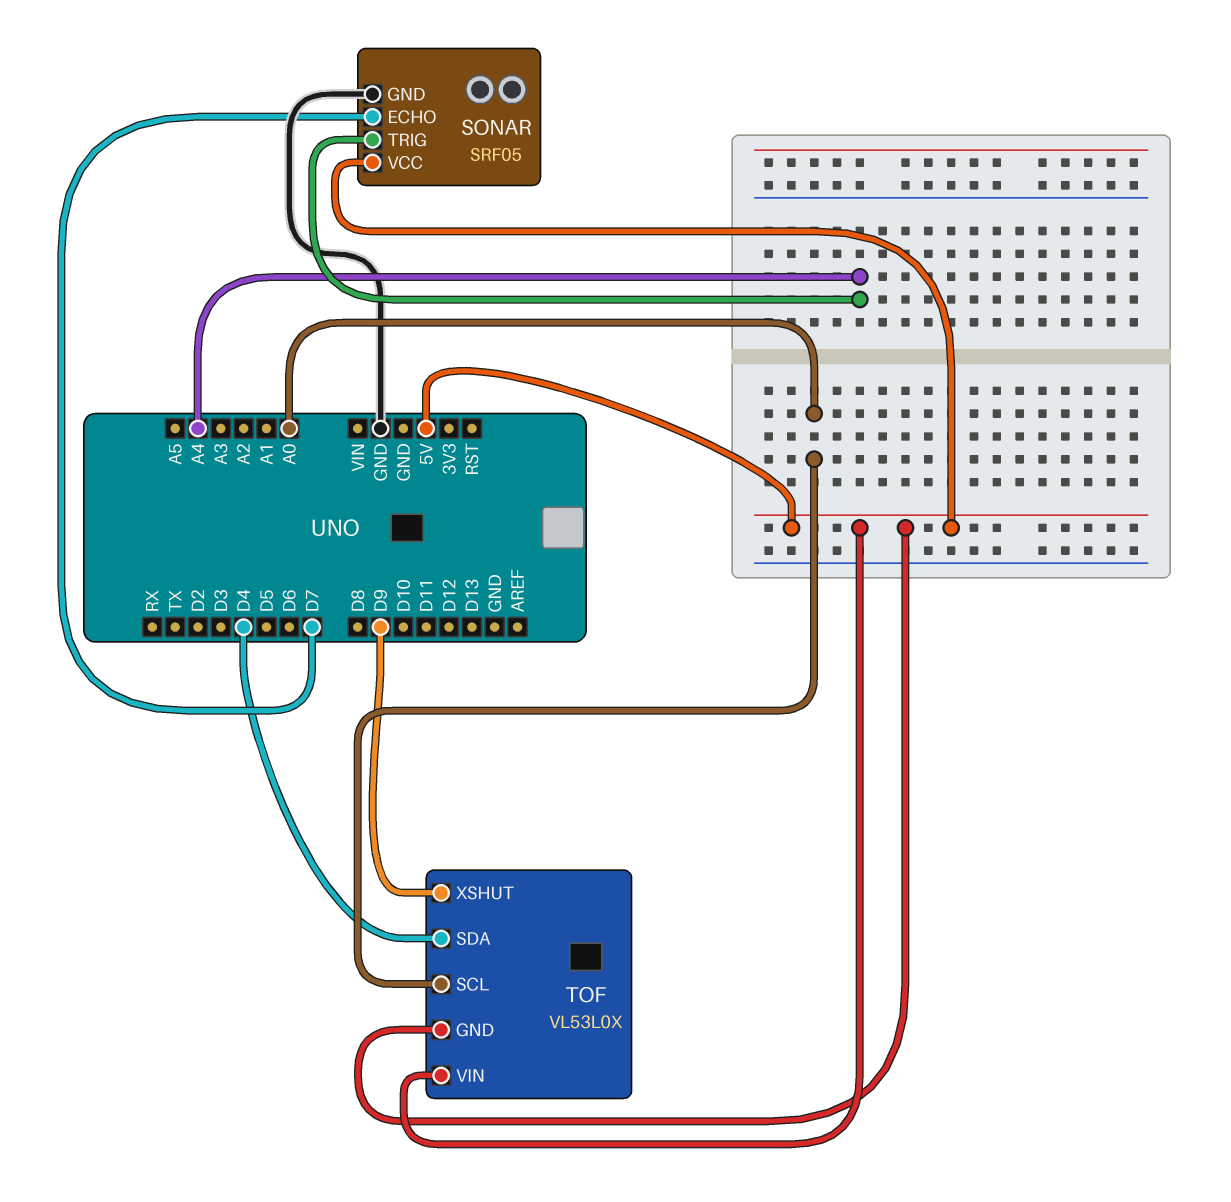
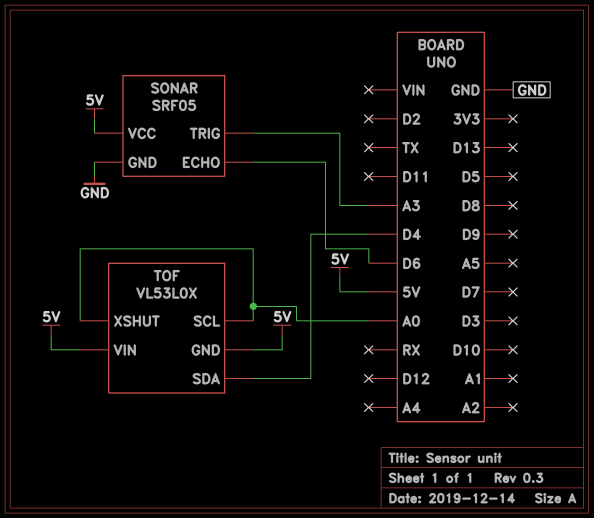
SONAR pin ECHO: D7 -> D6
SONAR pin TRIG: A4 -> A3
TOF pin XSHUT: D9 -> A0

